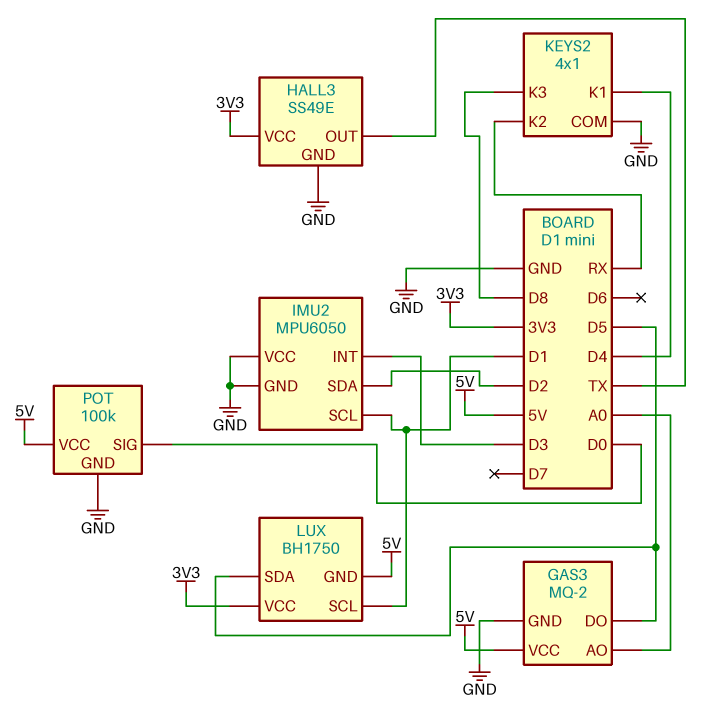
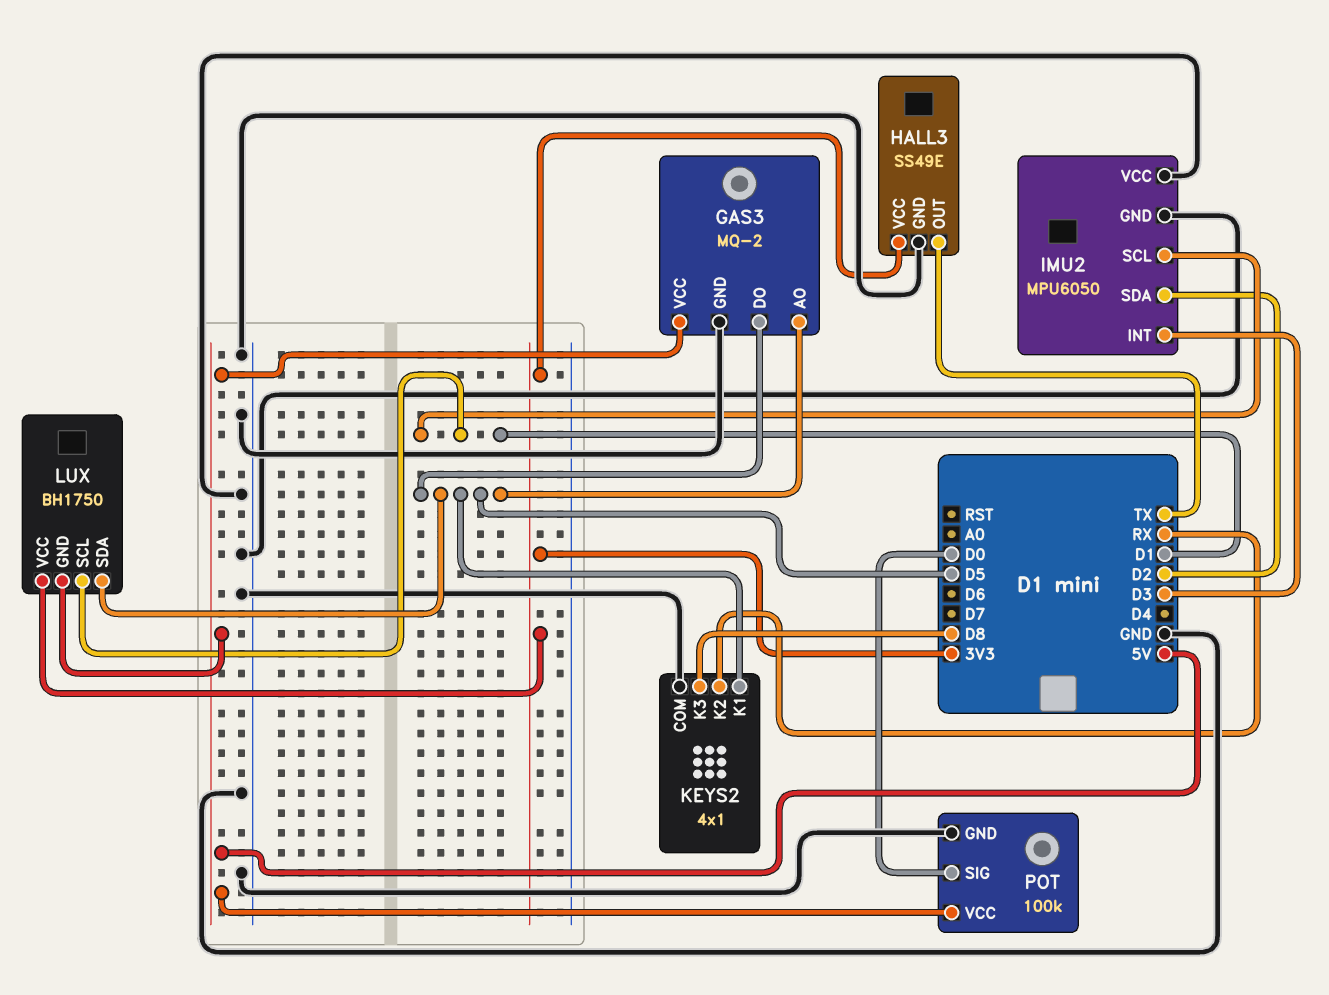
GAS3 pin AO: A0 -> D5
KEYS2 pin K1: D4 -> D5

